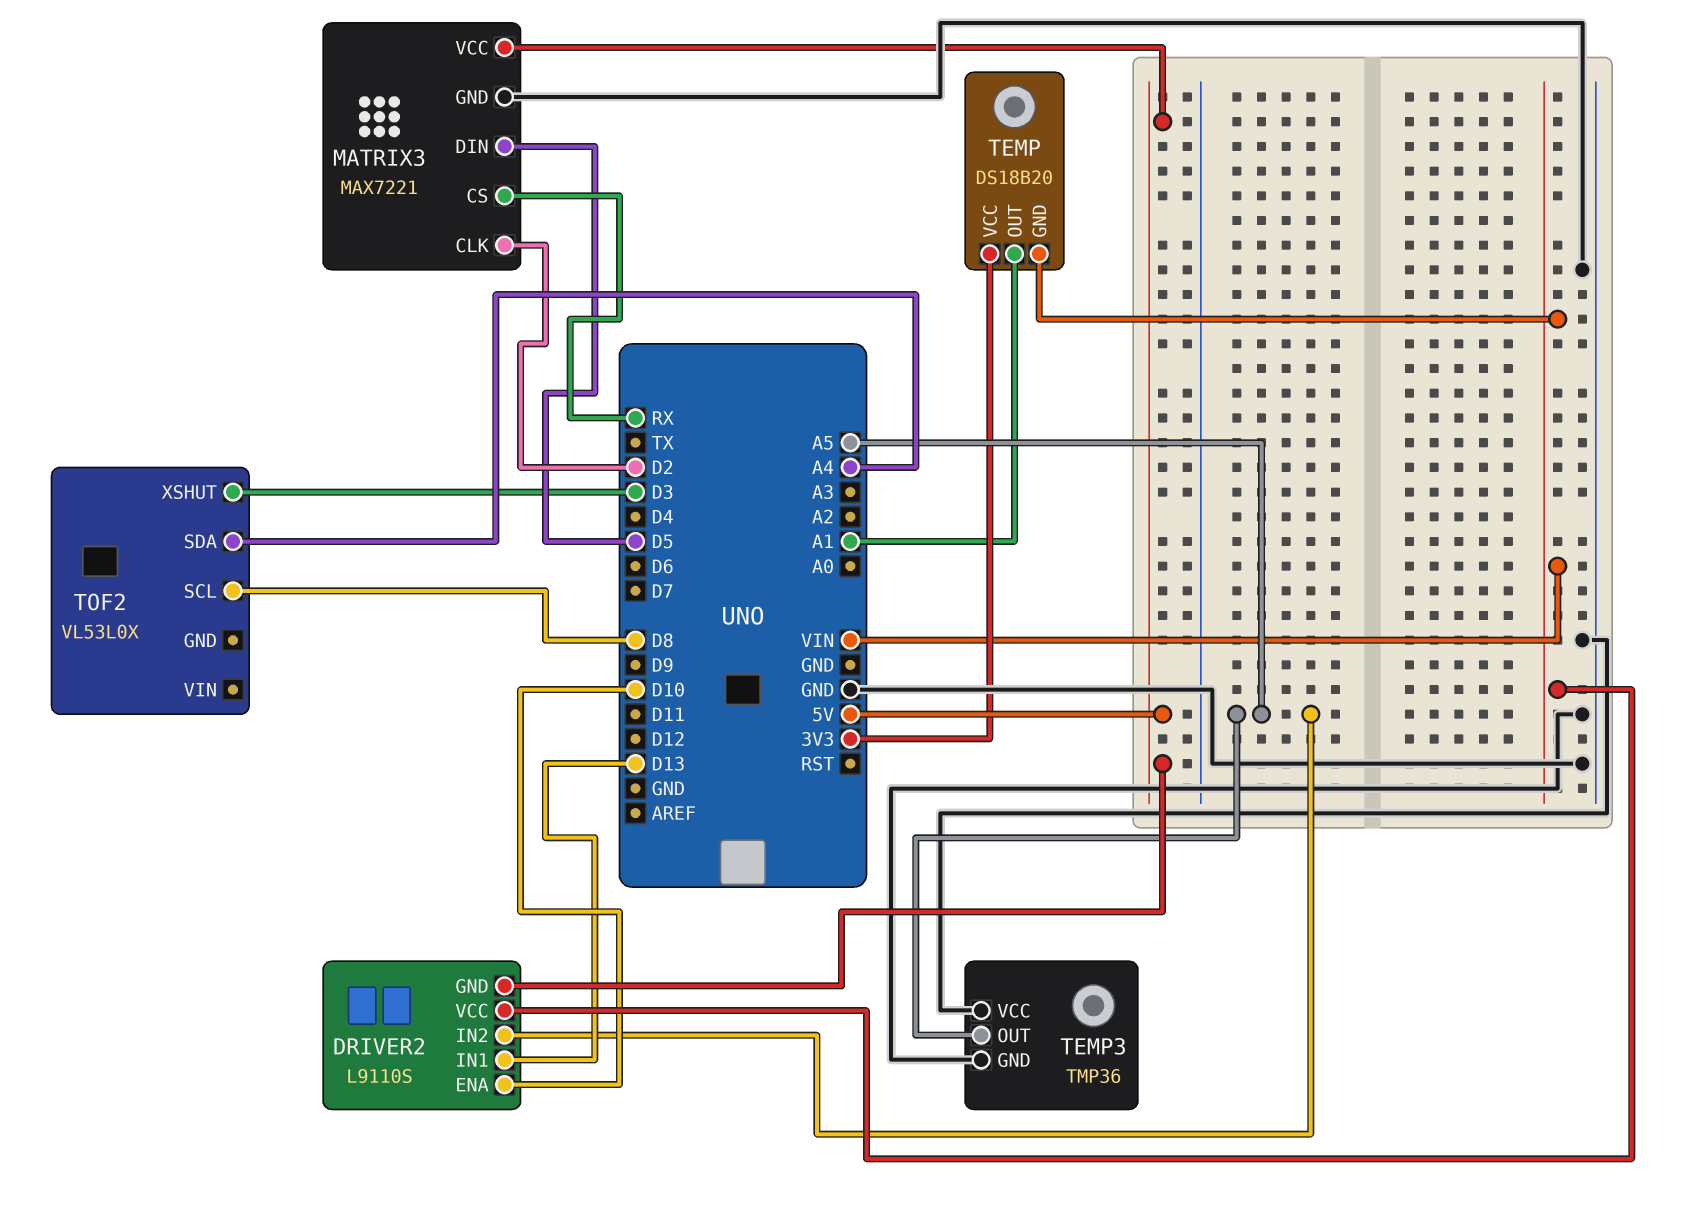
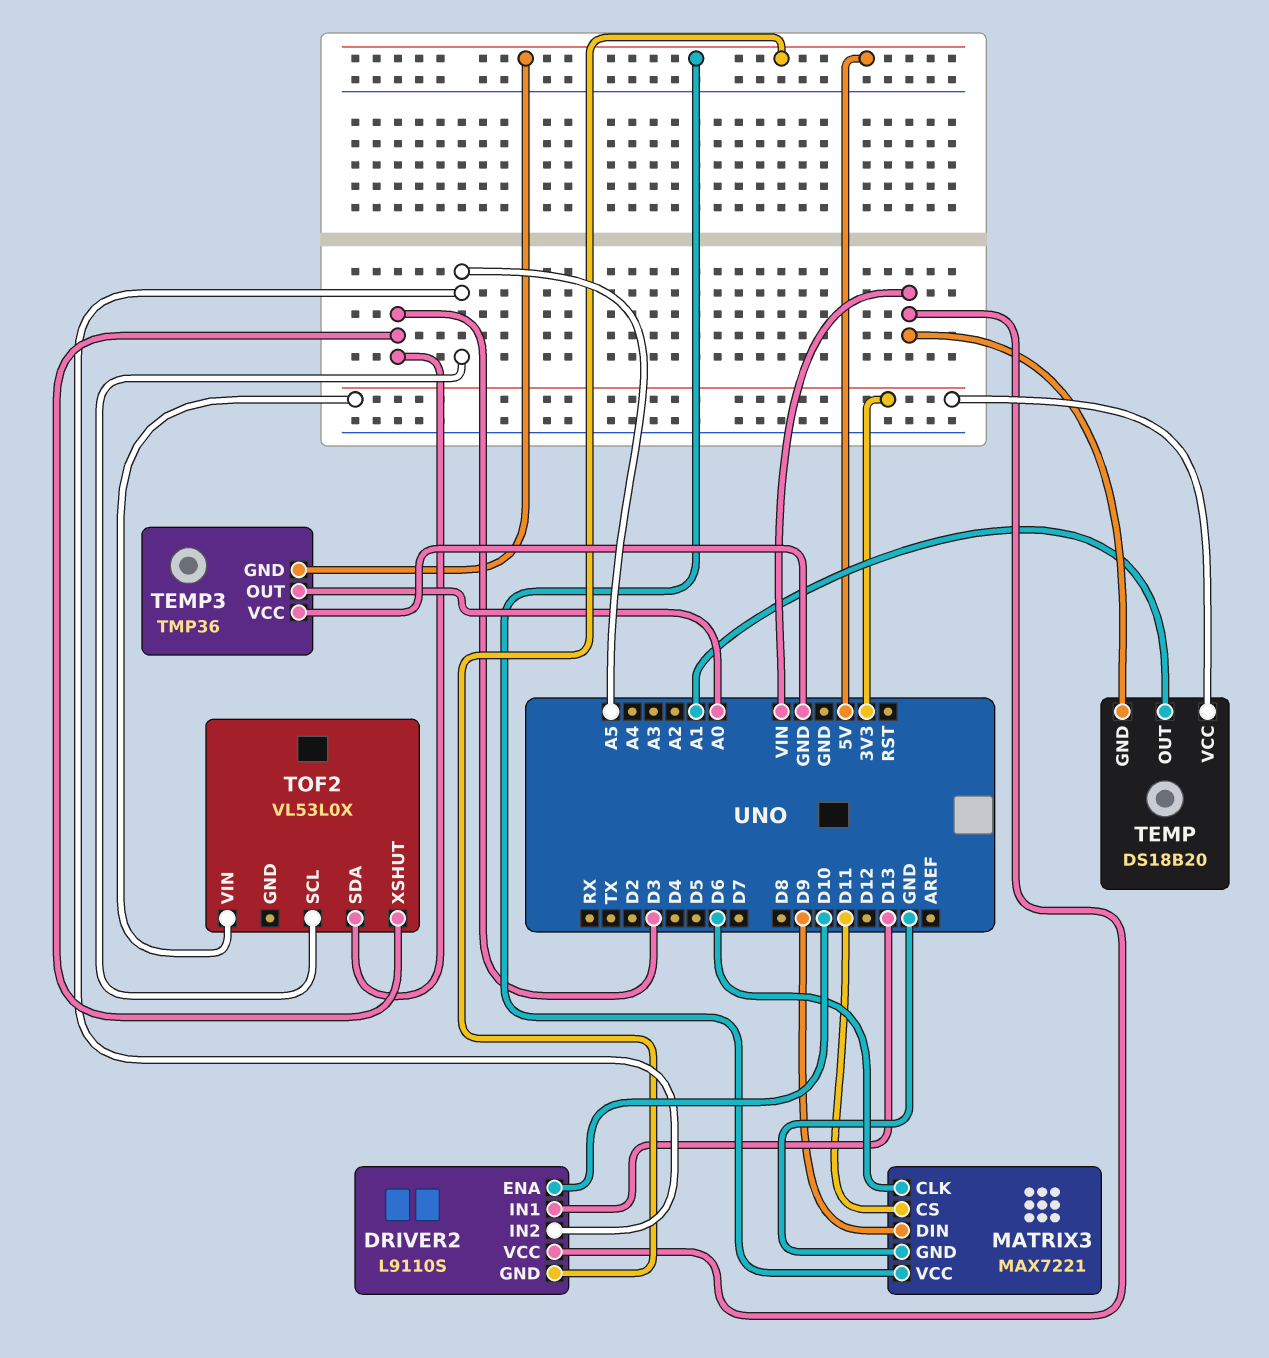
MATRIX3 pin CLK: D2 -> D6
MATRIX3 pin CS: RX -> D11
MATRIX3 pin DIN: D5 -> D9
TEMP3 pin GND: GND -> 5V
TEMP3 pin OUT: A5 -> A0
TOF2 pin SCL: D8 -> A5
TOF2 pin SDA: A4 -> D3
TOF2 pin VIN: none -> 3V3

